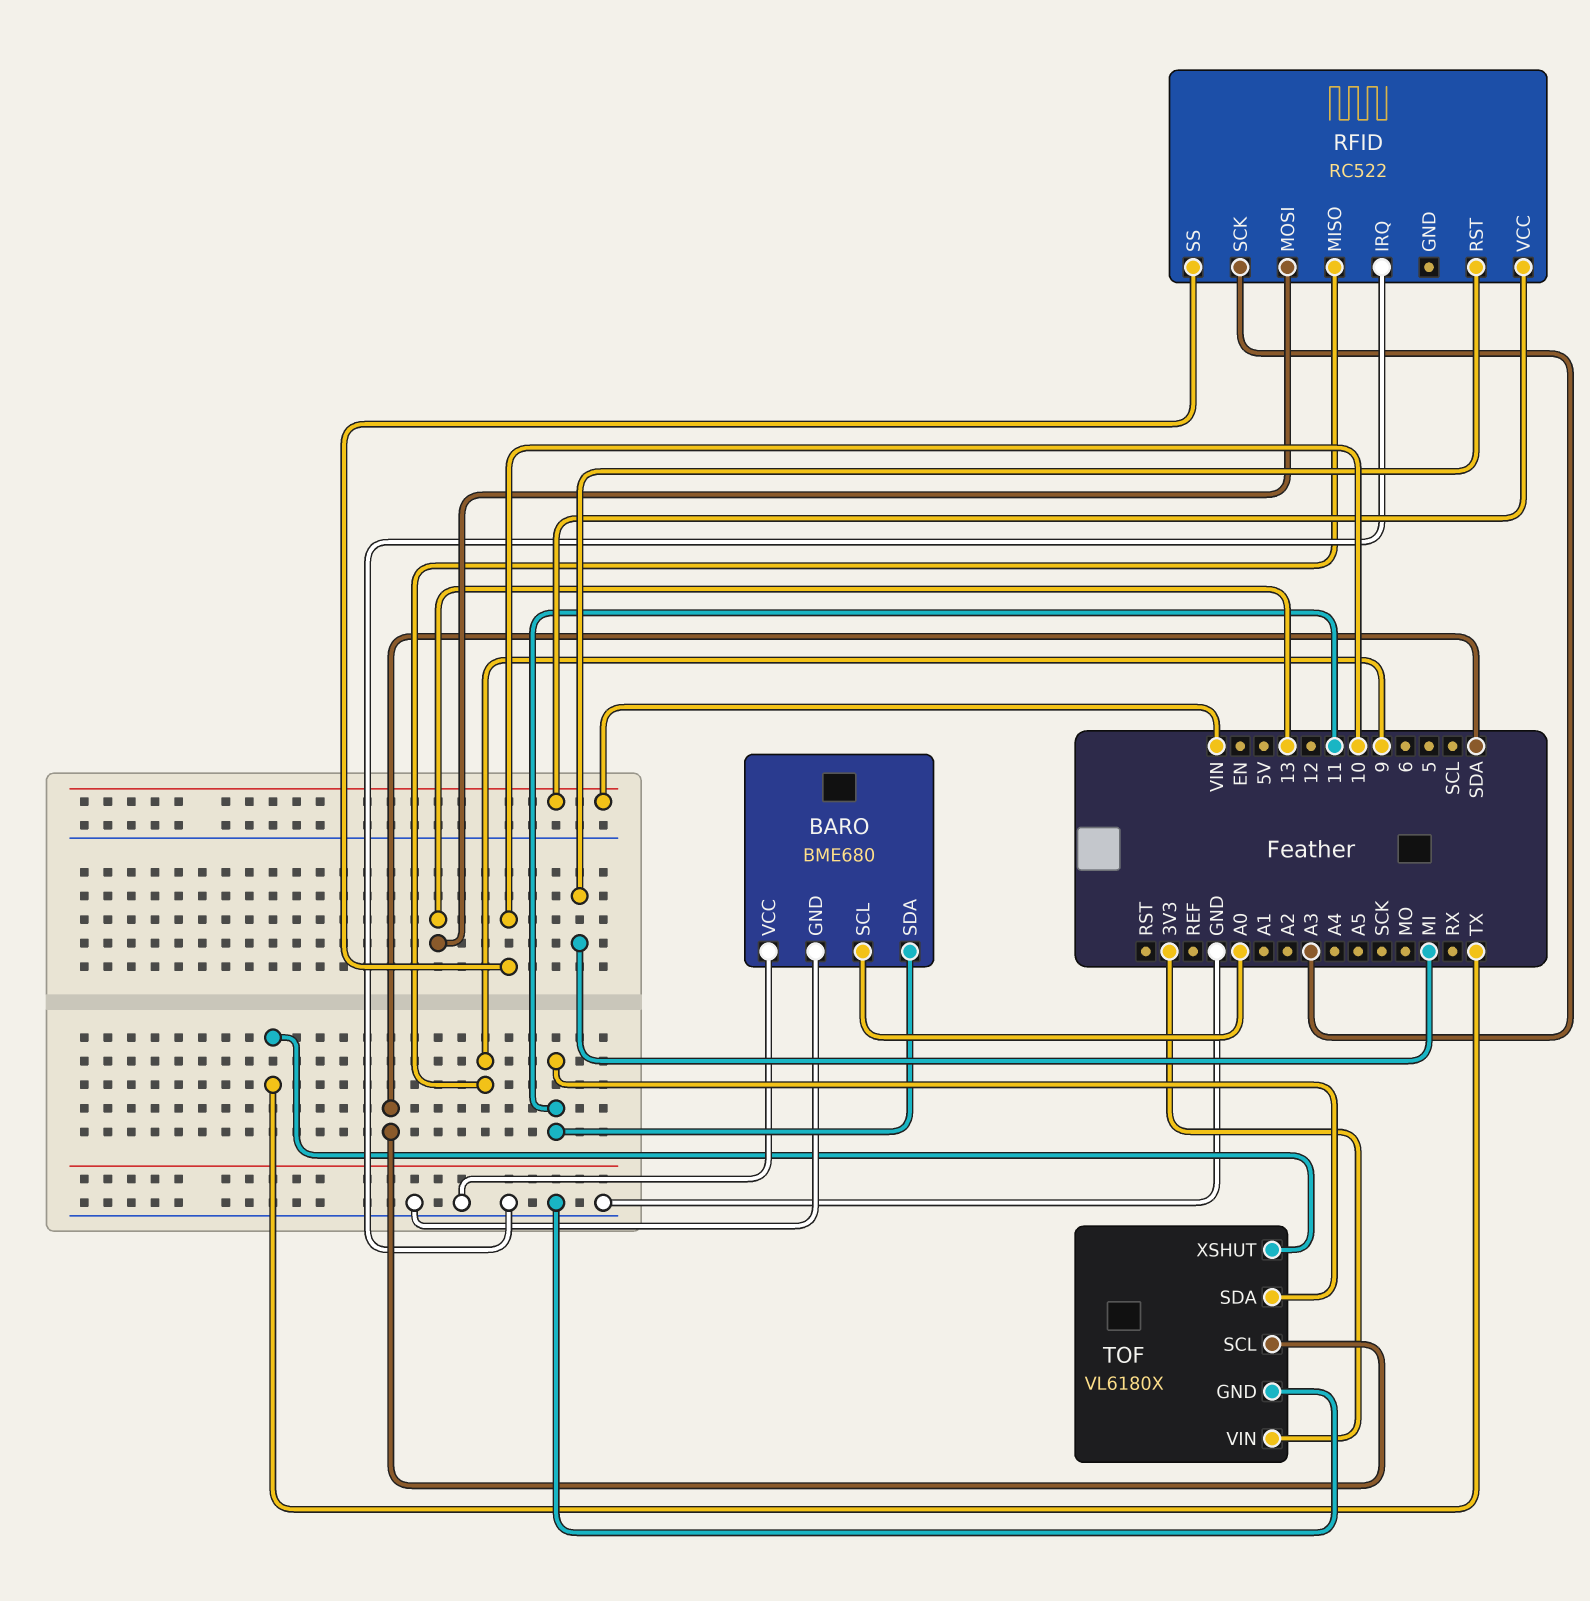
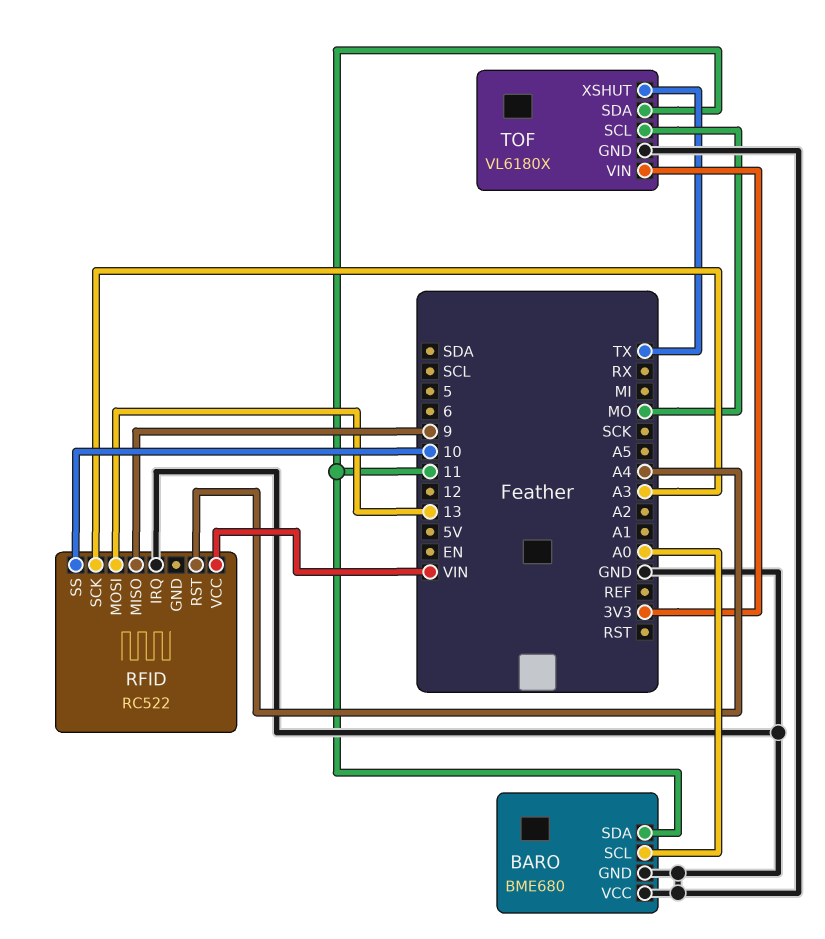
RFID pin RST: MI -> A4
TOF pin SCL: SDA -> MO

